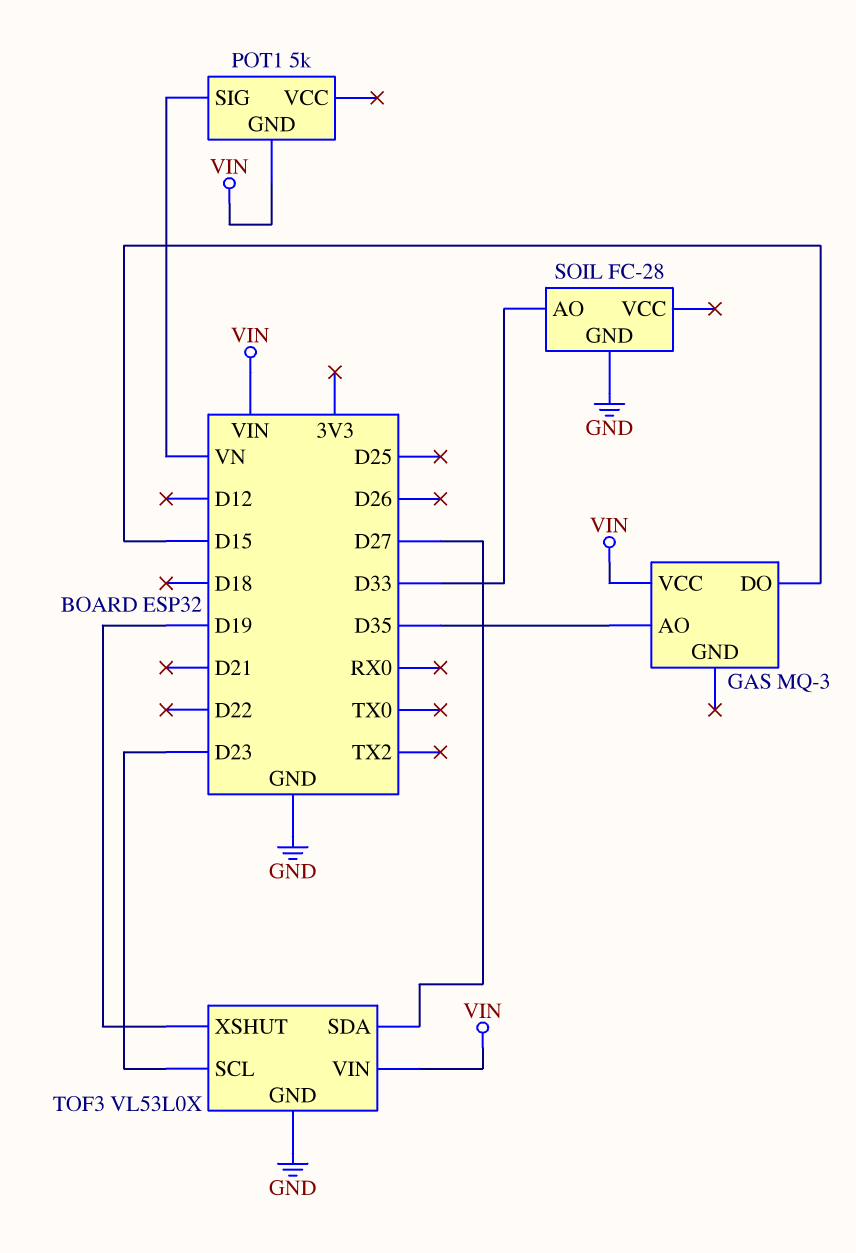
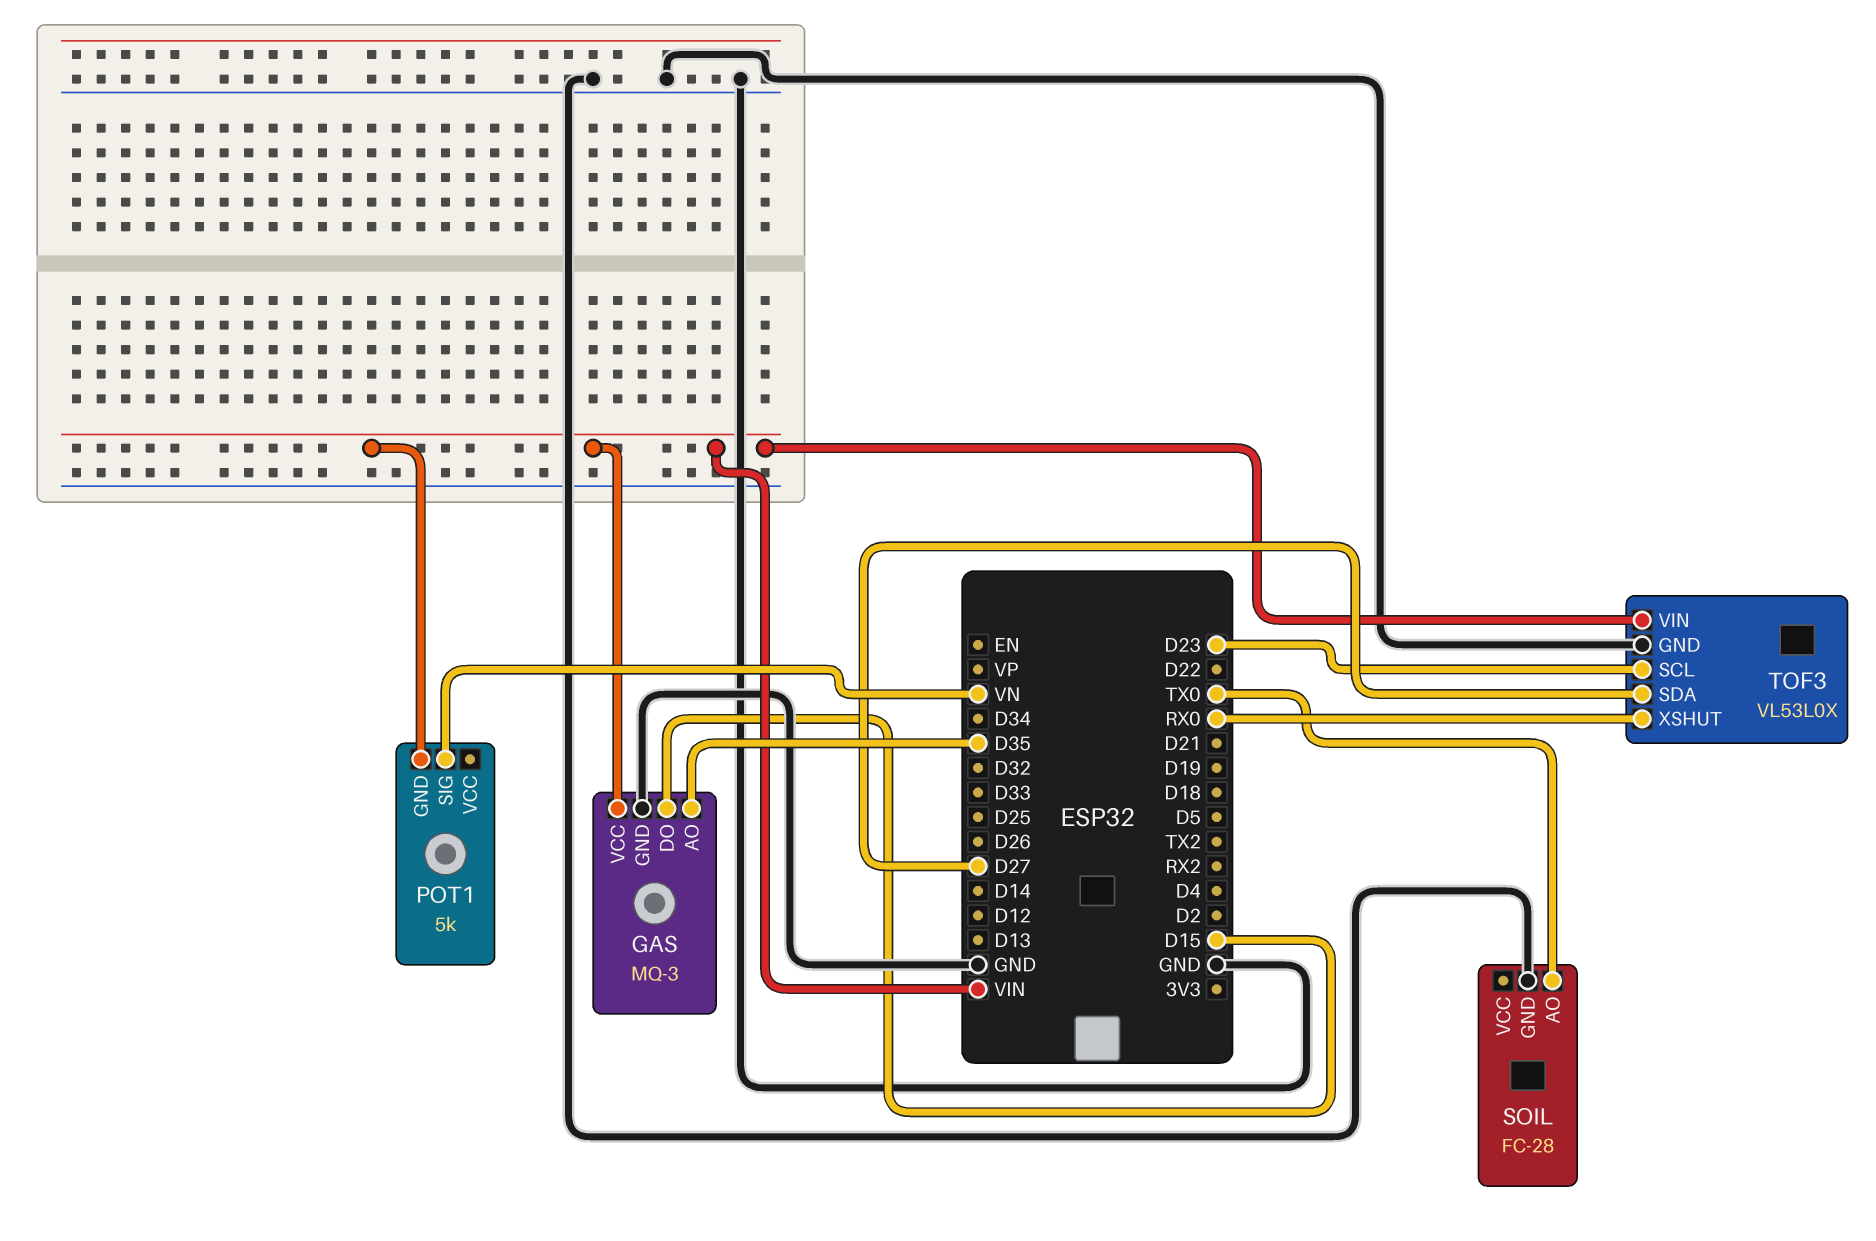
GAS pin GND: none -> GND
SOIL pin AO: D33 -> TX0
TOF3 pin XSHUT: D19 -> RX0

